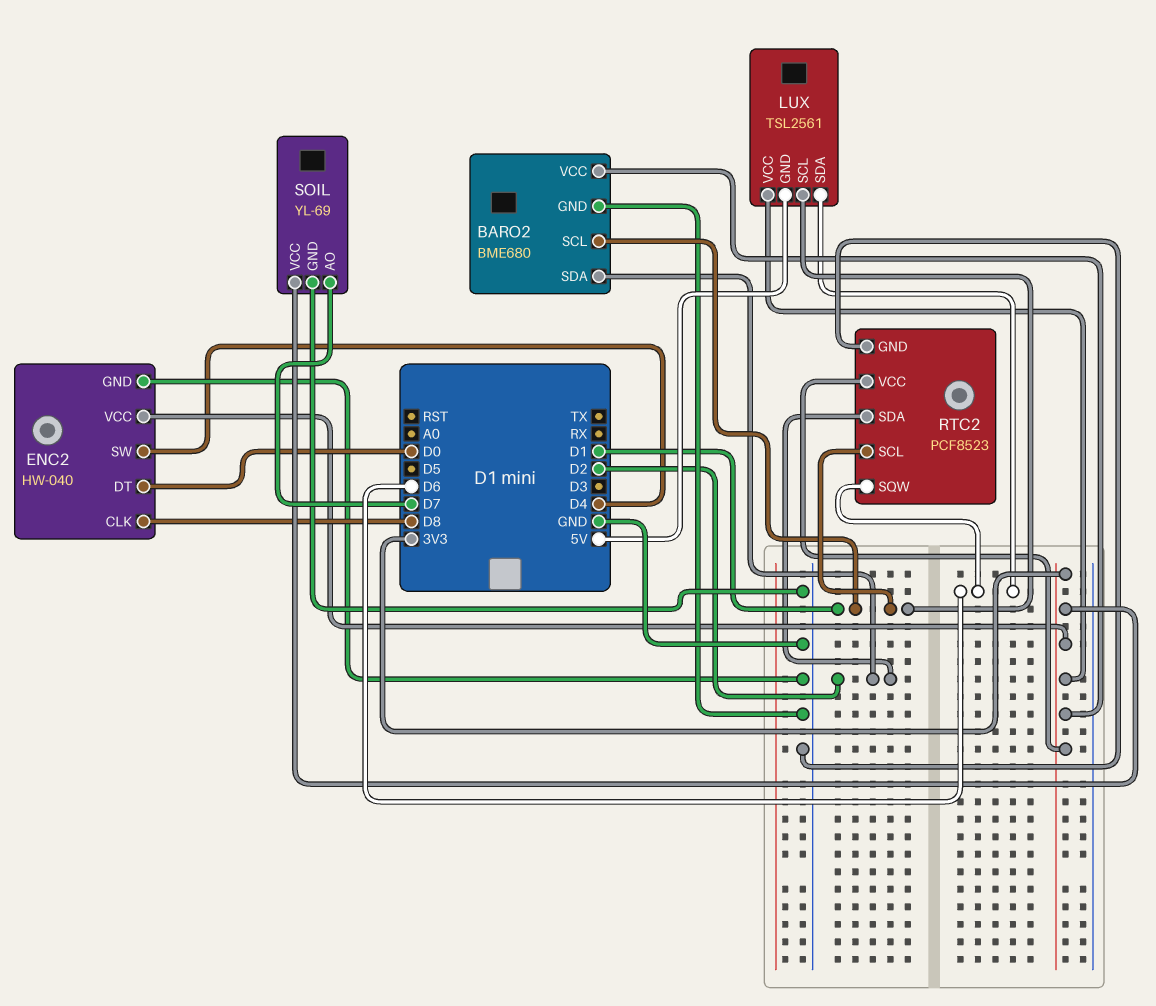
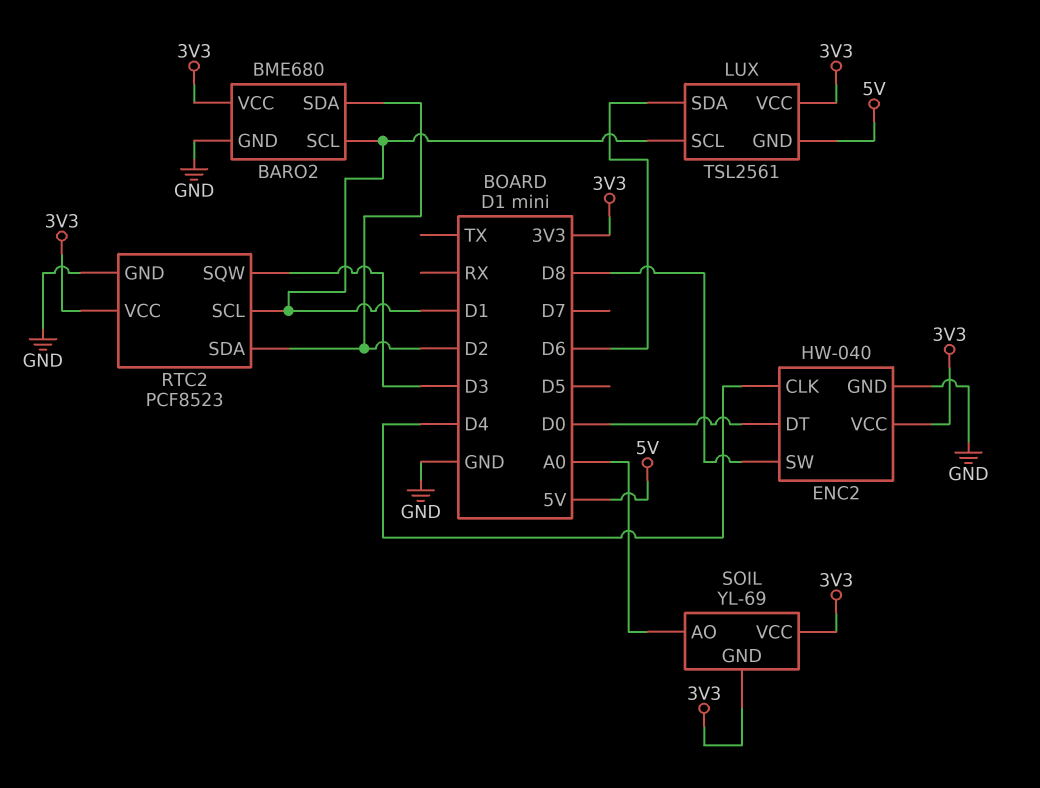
ENC2 pin CLK: D8 -> D4
ENC2 pin SW: D4 -> D8
RTC2 pin SQW: D6 -> D3
SOIL pin AO: D7 -> A0
SOIL pin GND: GND -> 3V3

